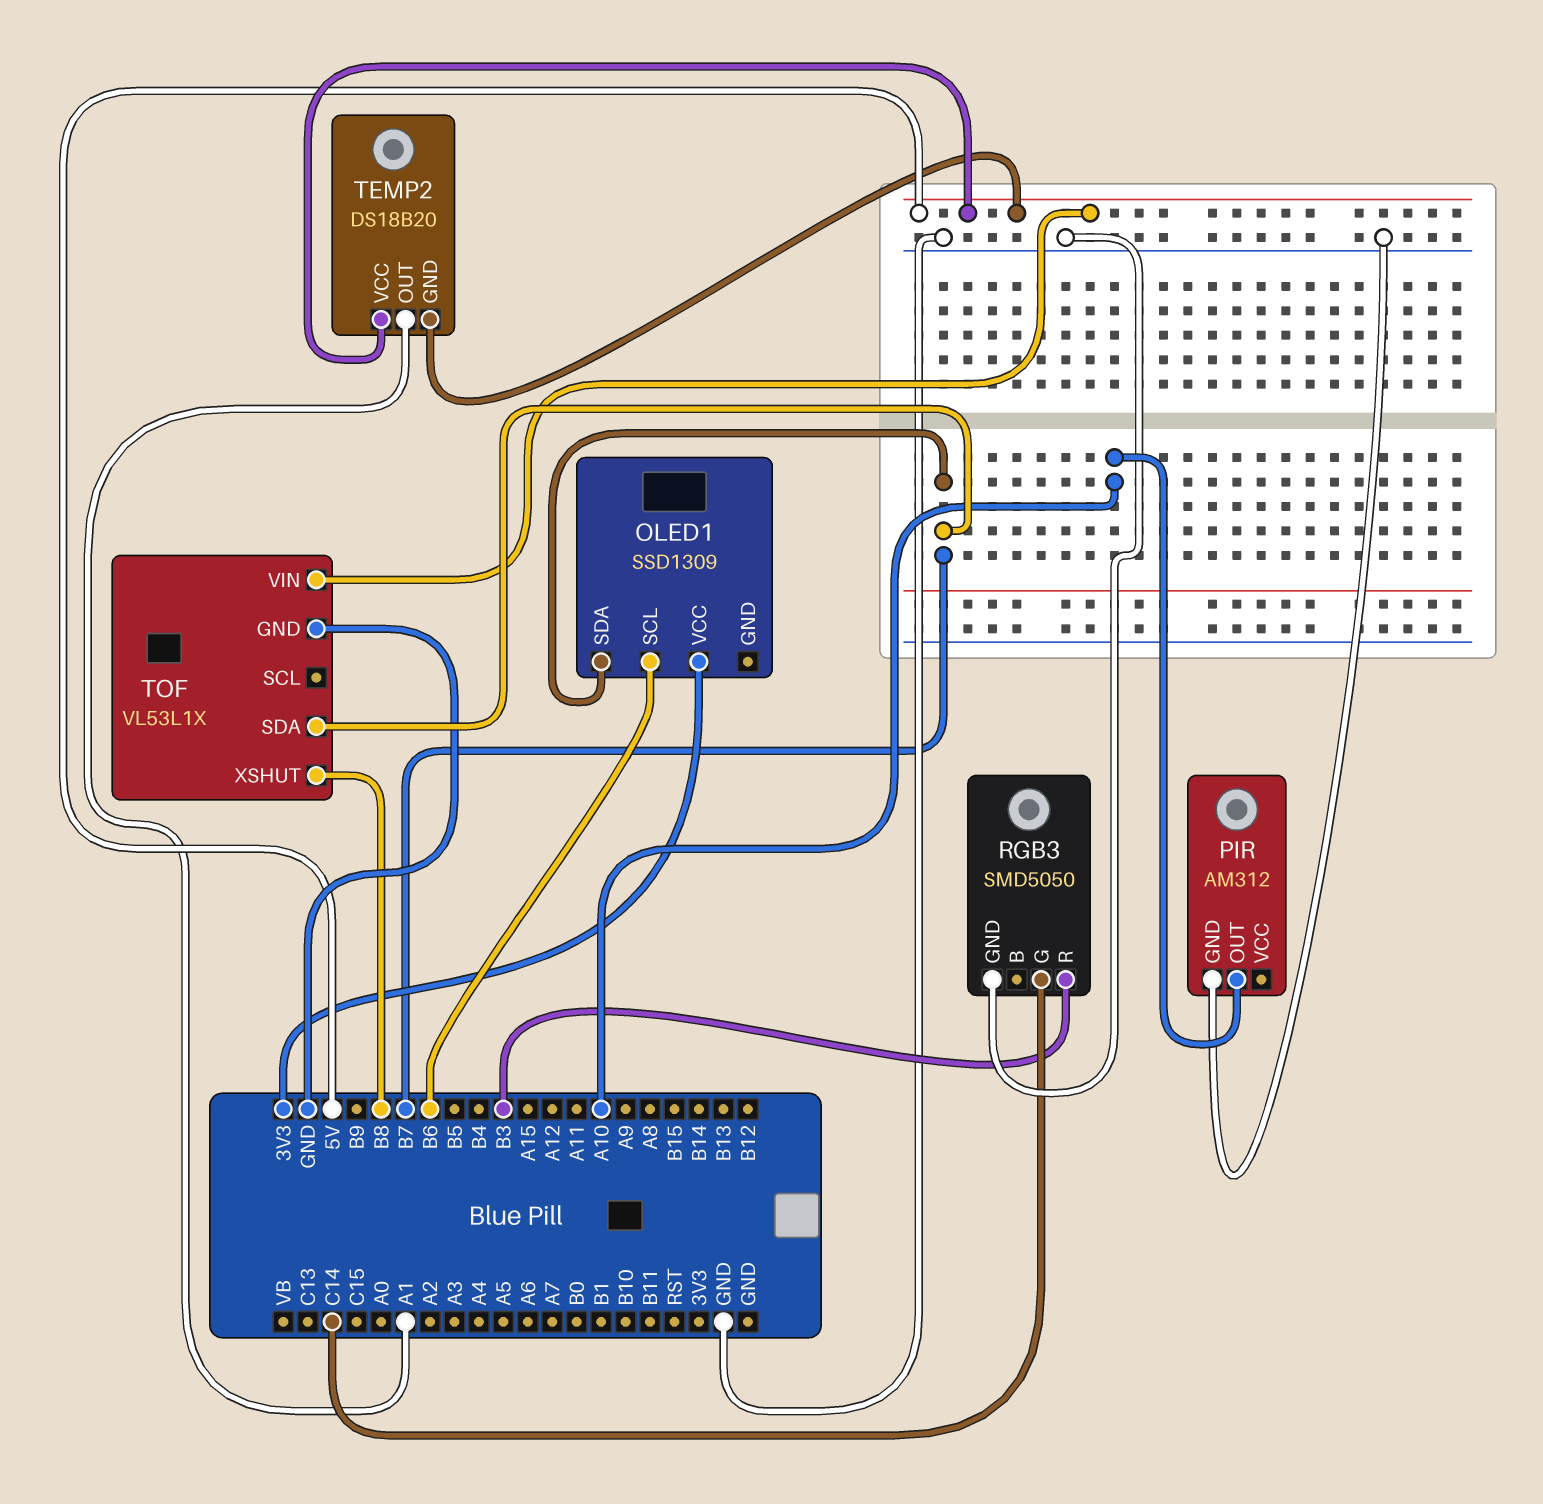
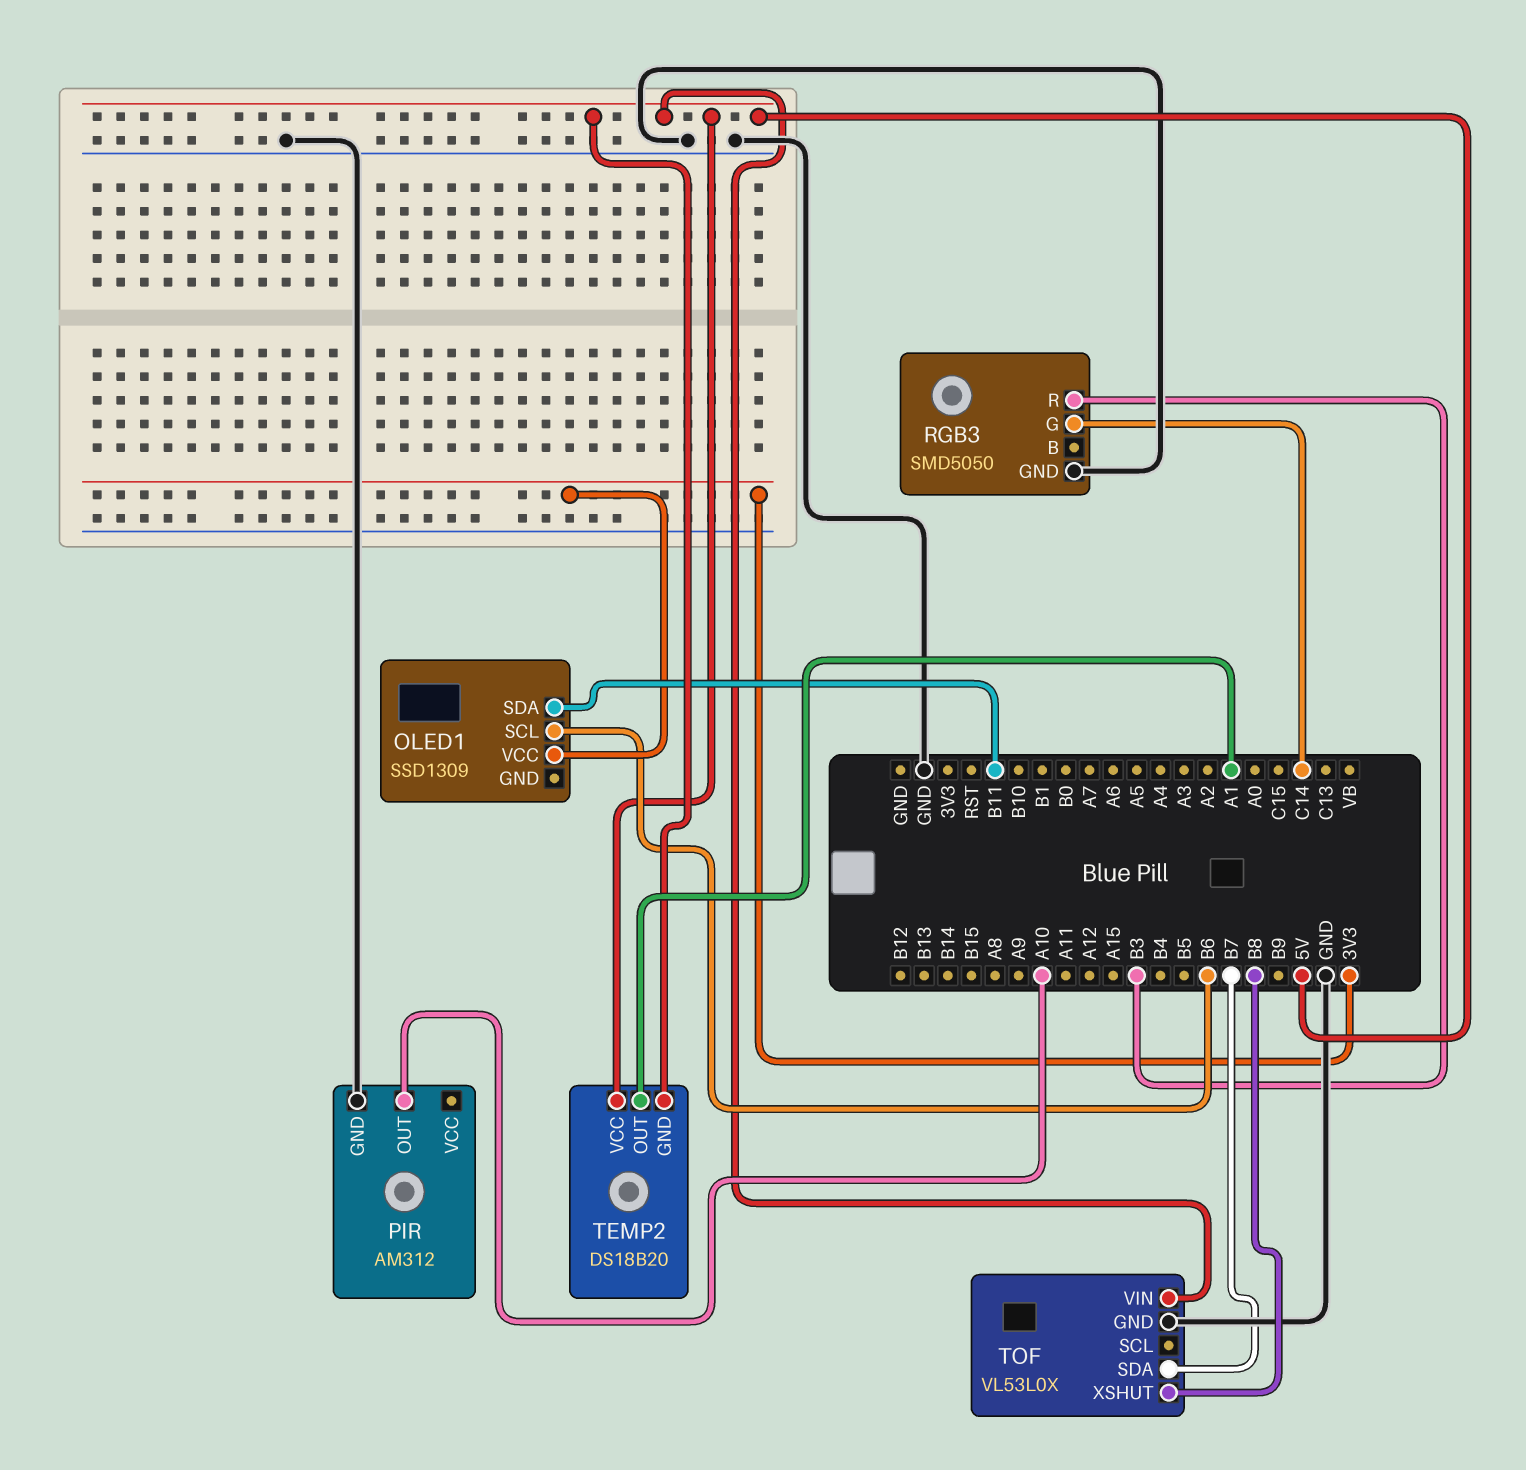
OLED1 pin SDA: B7 -> B11
TOF: VL53L1X -> VL53L0X

